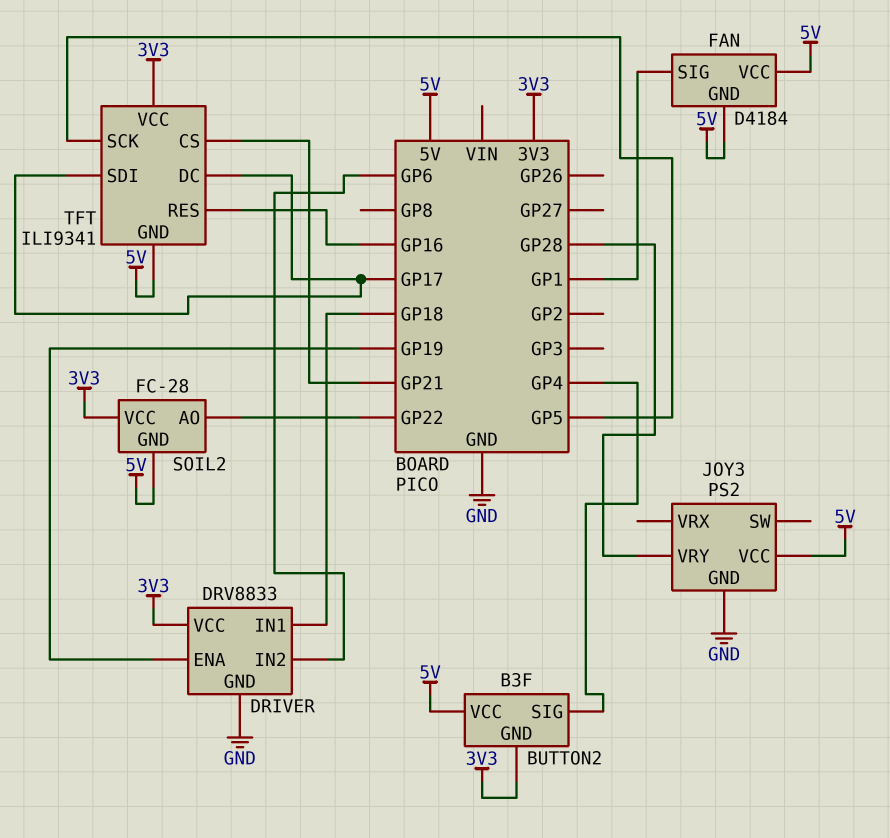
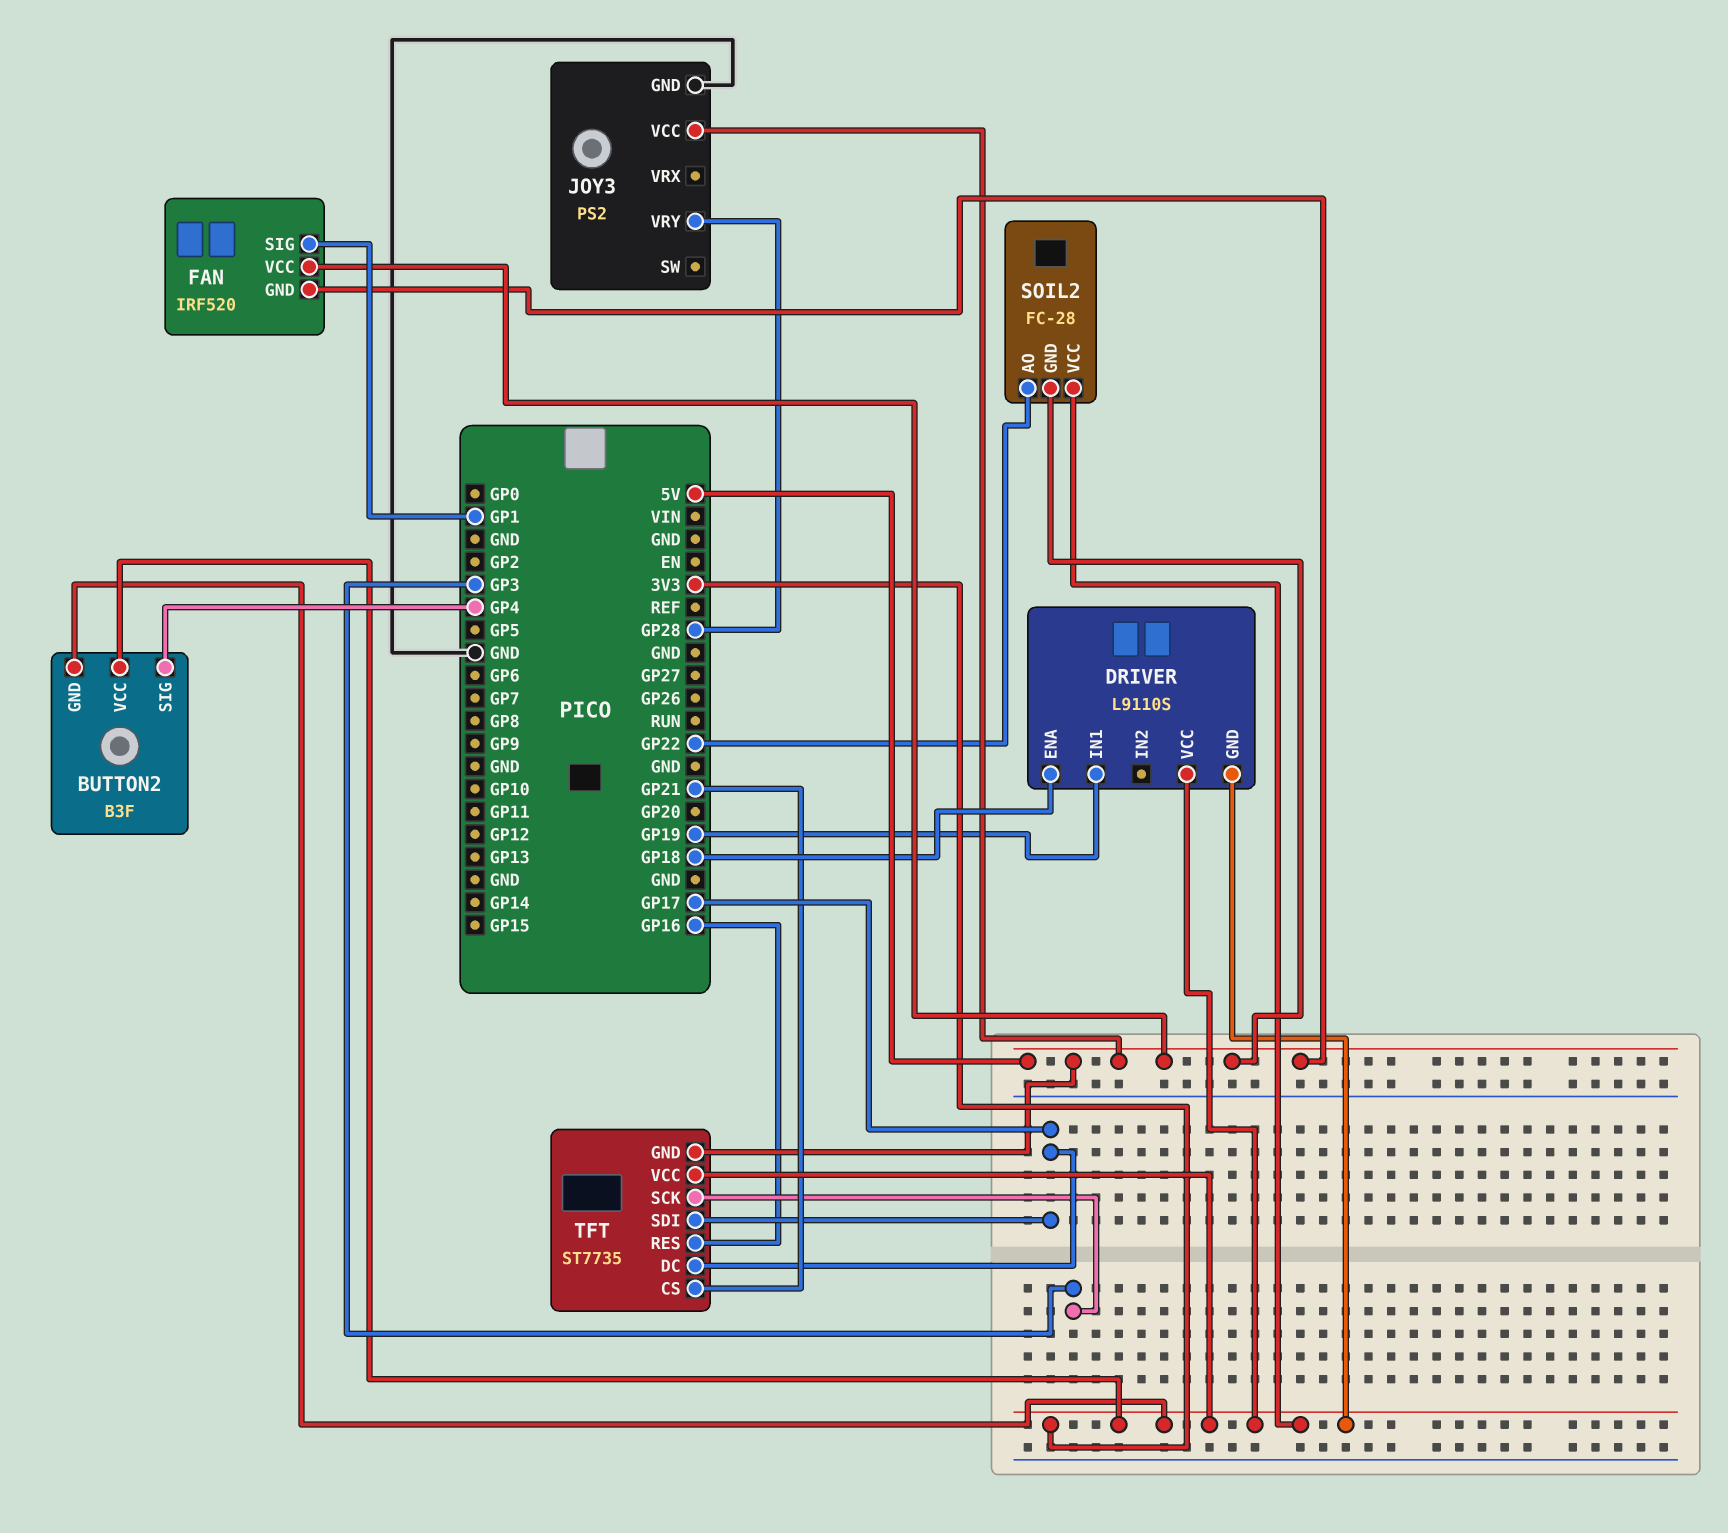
BUTTON2 pin VCC: 5V -> 3V3
DRIVER: DRV8833 -> L9110S
DRIVER pin ENA: GP19 -> GP18
DRIVER pin GND: GND -> 3V3
DRIVER pin IN1: GP18 -> GP19
DRIVER pin IN2: GP6 -> none
FAN: D4184 -> IRF520
TFT: ILI9341 -> ST7735
TFT pin SCK: GP5 -> GP3

